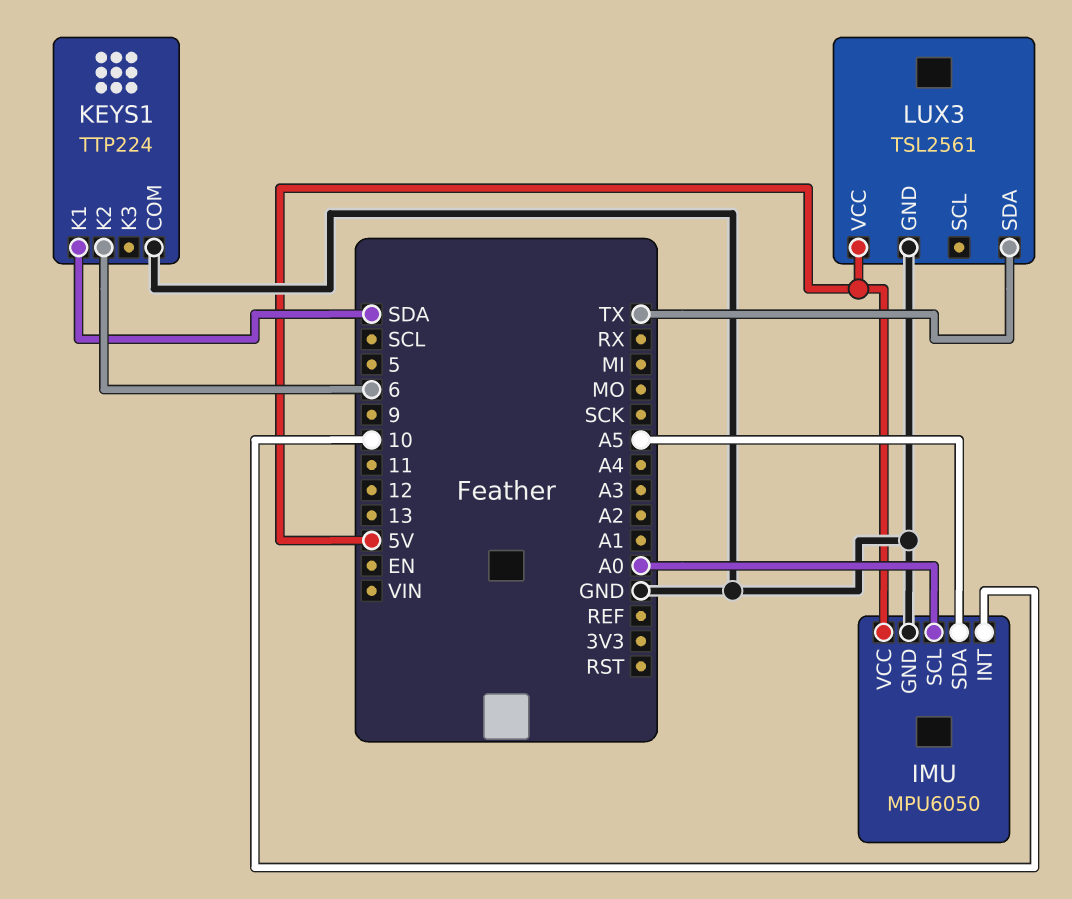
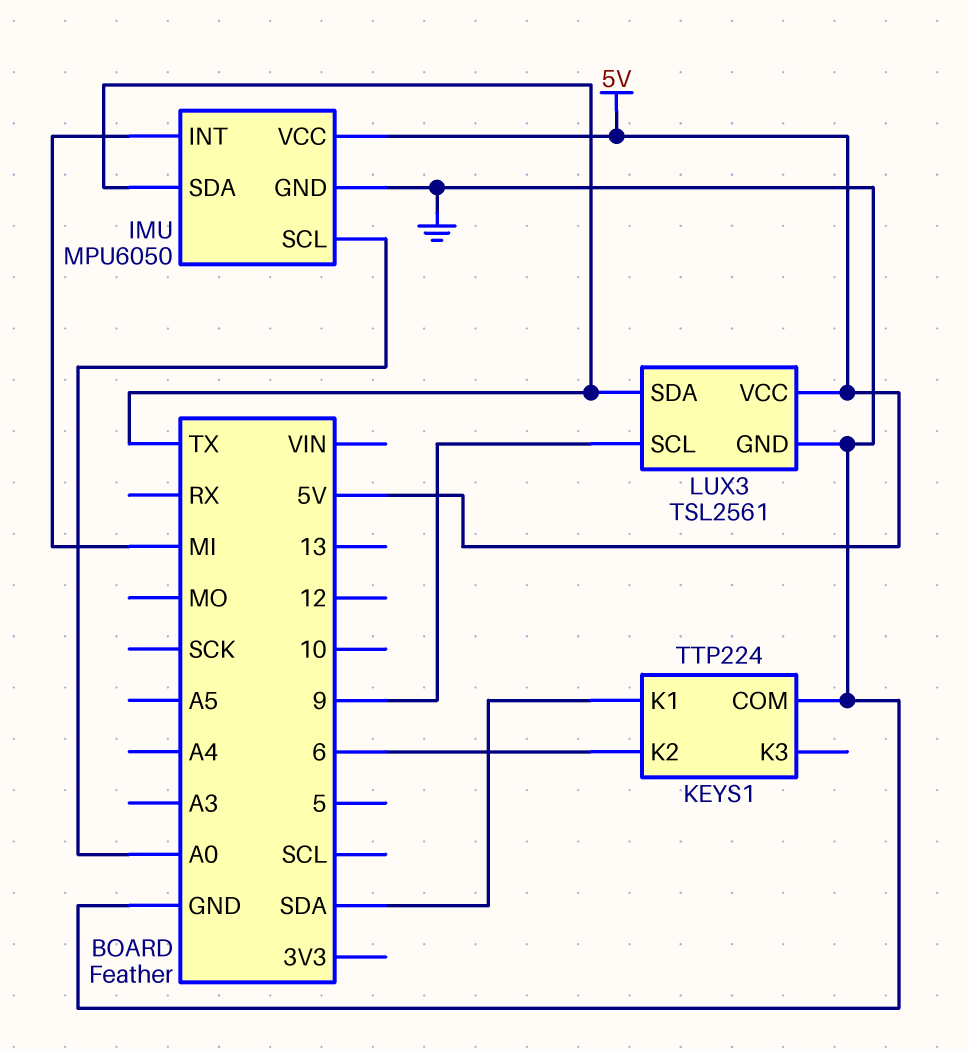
IMU pin INT: 10 -> MI
IMU pin SDA: A5 -> TX
LUX3 pin SCL: none -> 9

